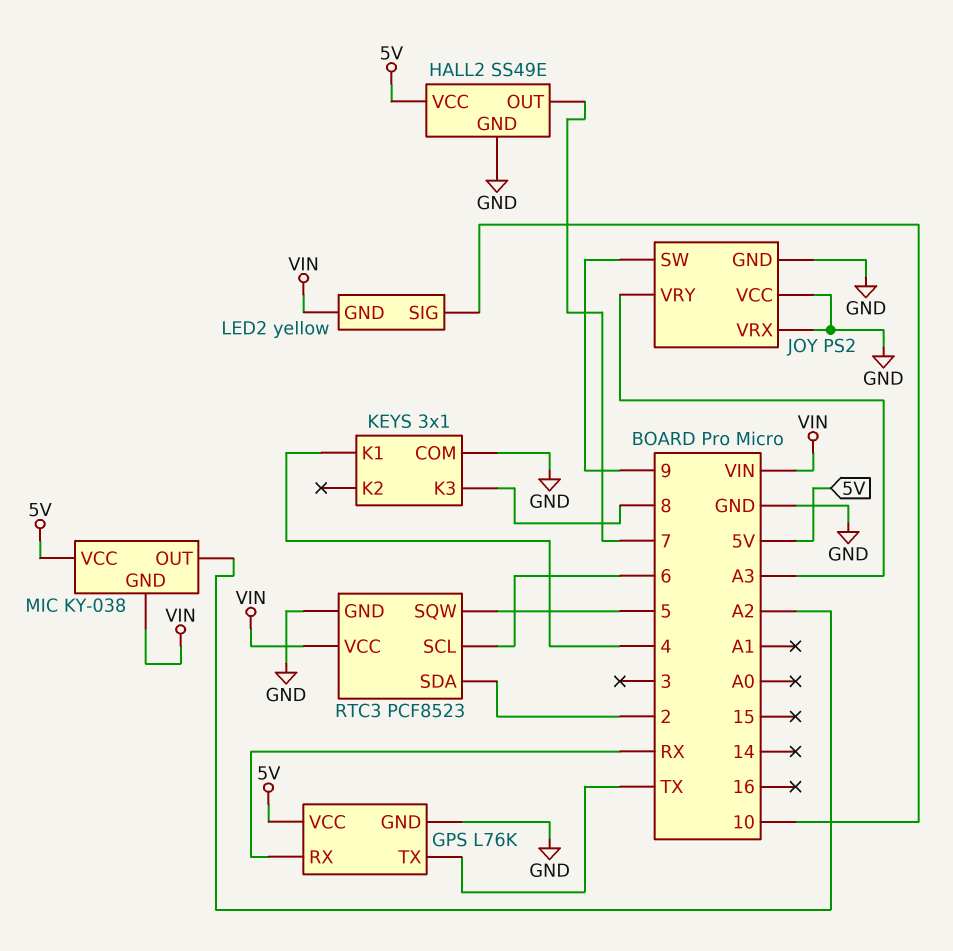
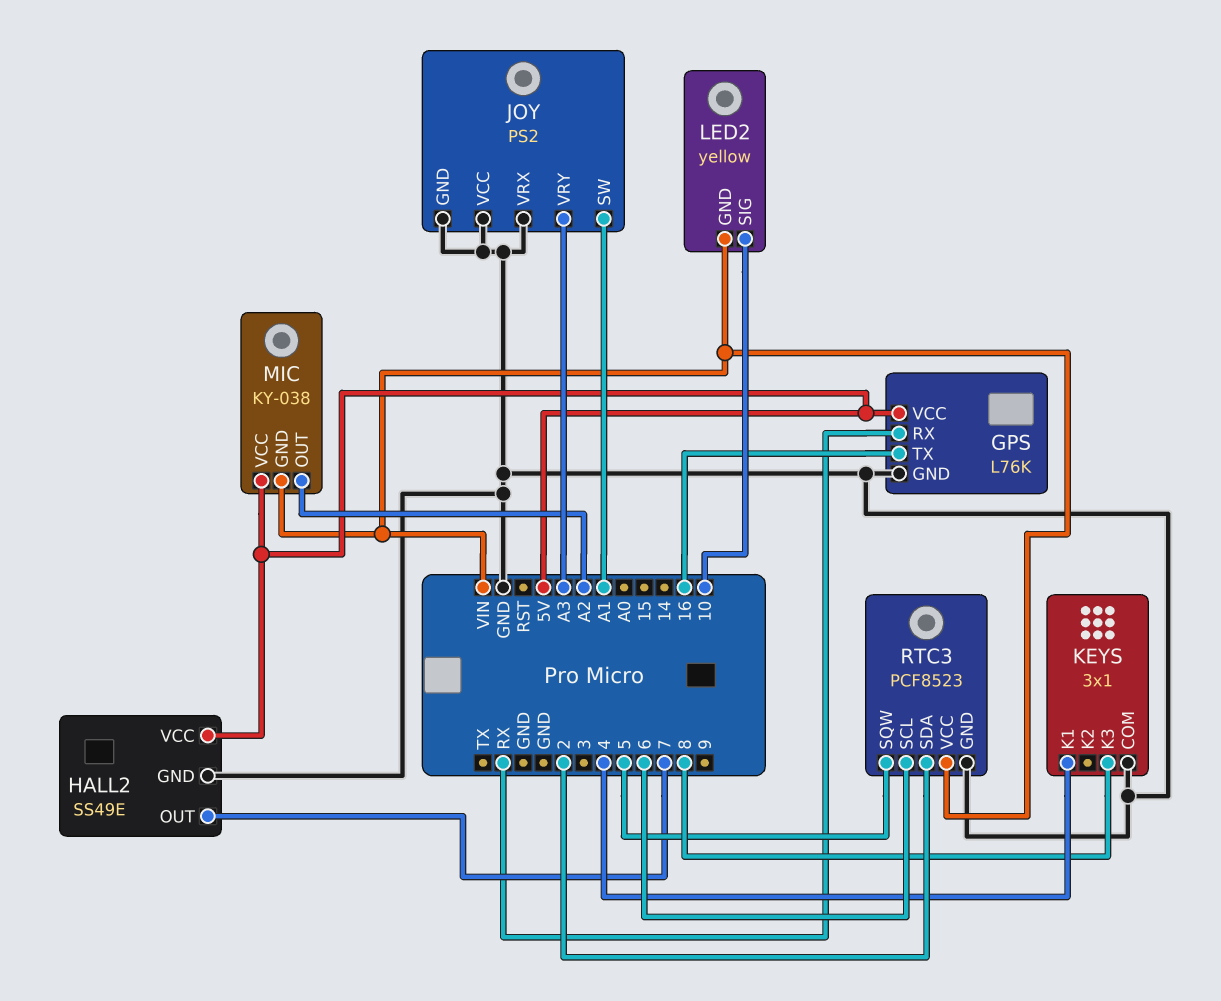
GPS pin TX: TX -> 16
JOY pin SW: 9 -> A1

